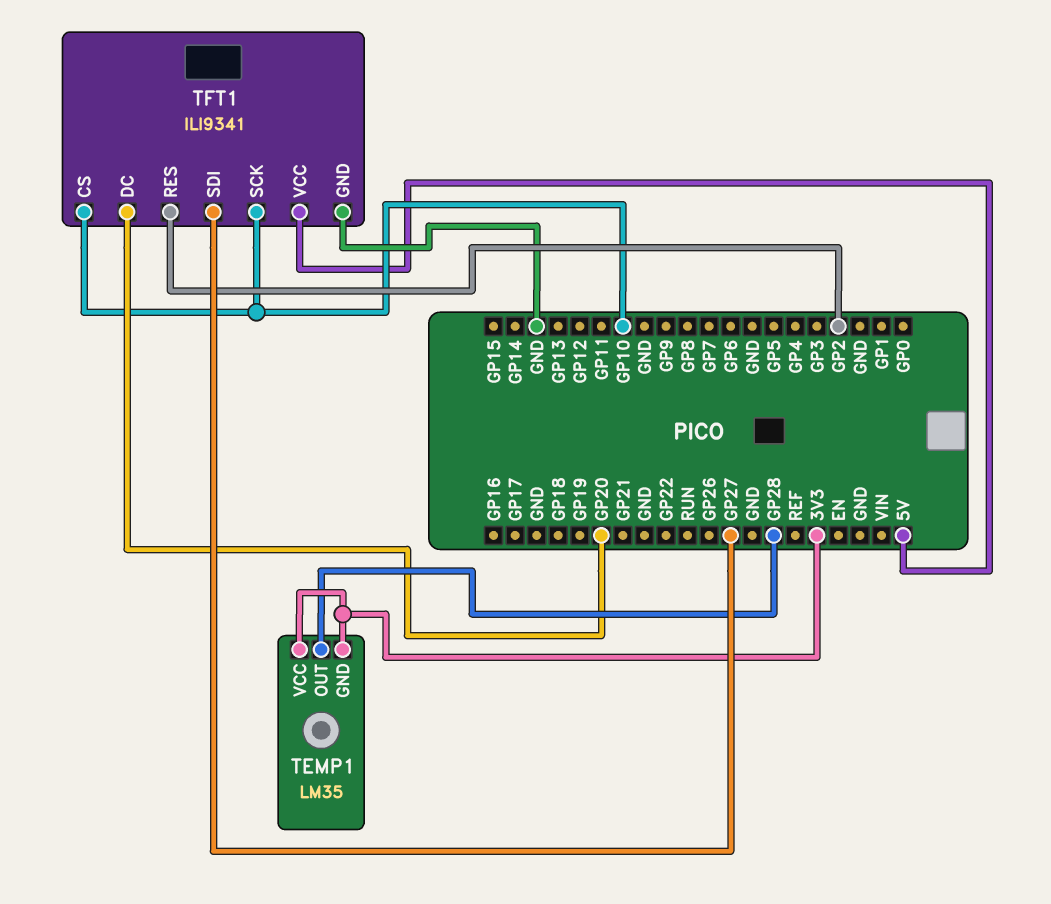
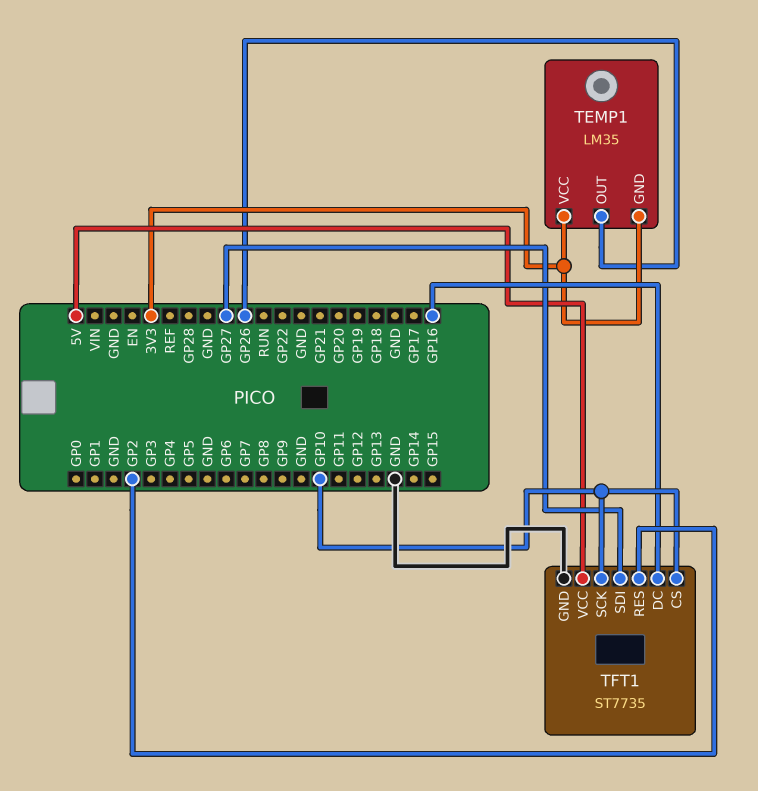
TEMP1 pin OUT: GP28 -> GP26
TFT1: ILI9341 -> ST7735
TFT1 pin DC: GP20 -> GP16

